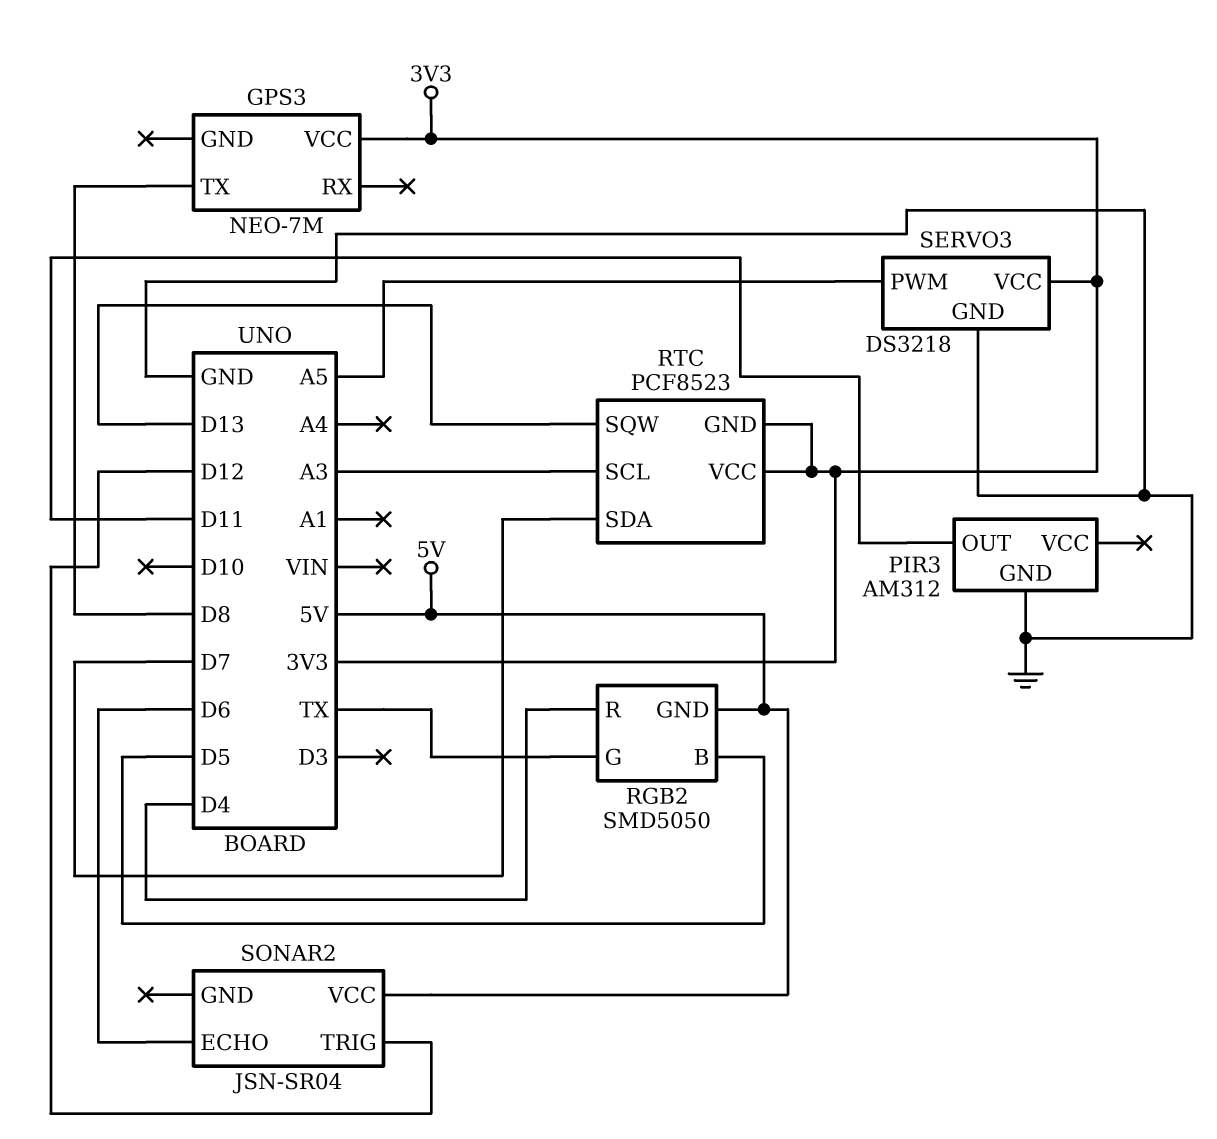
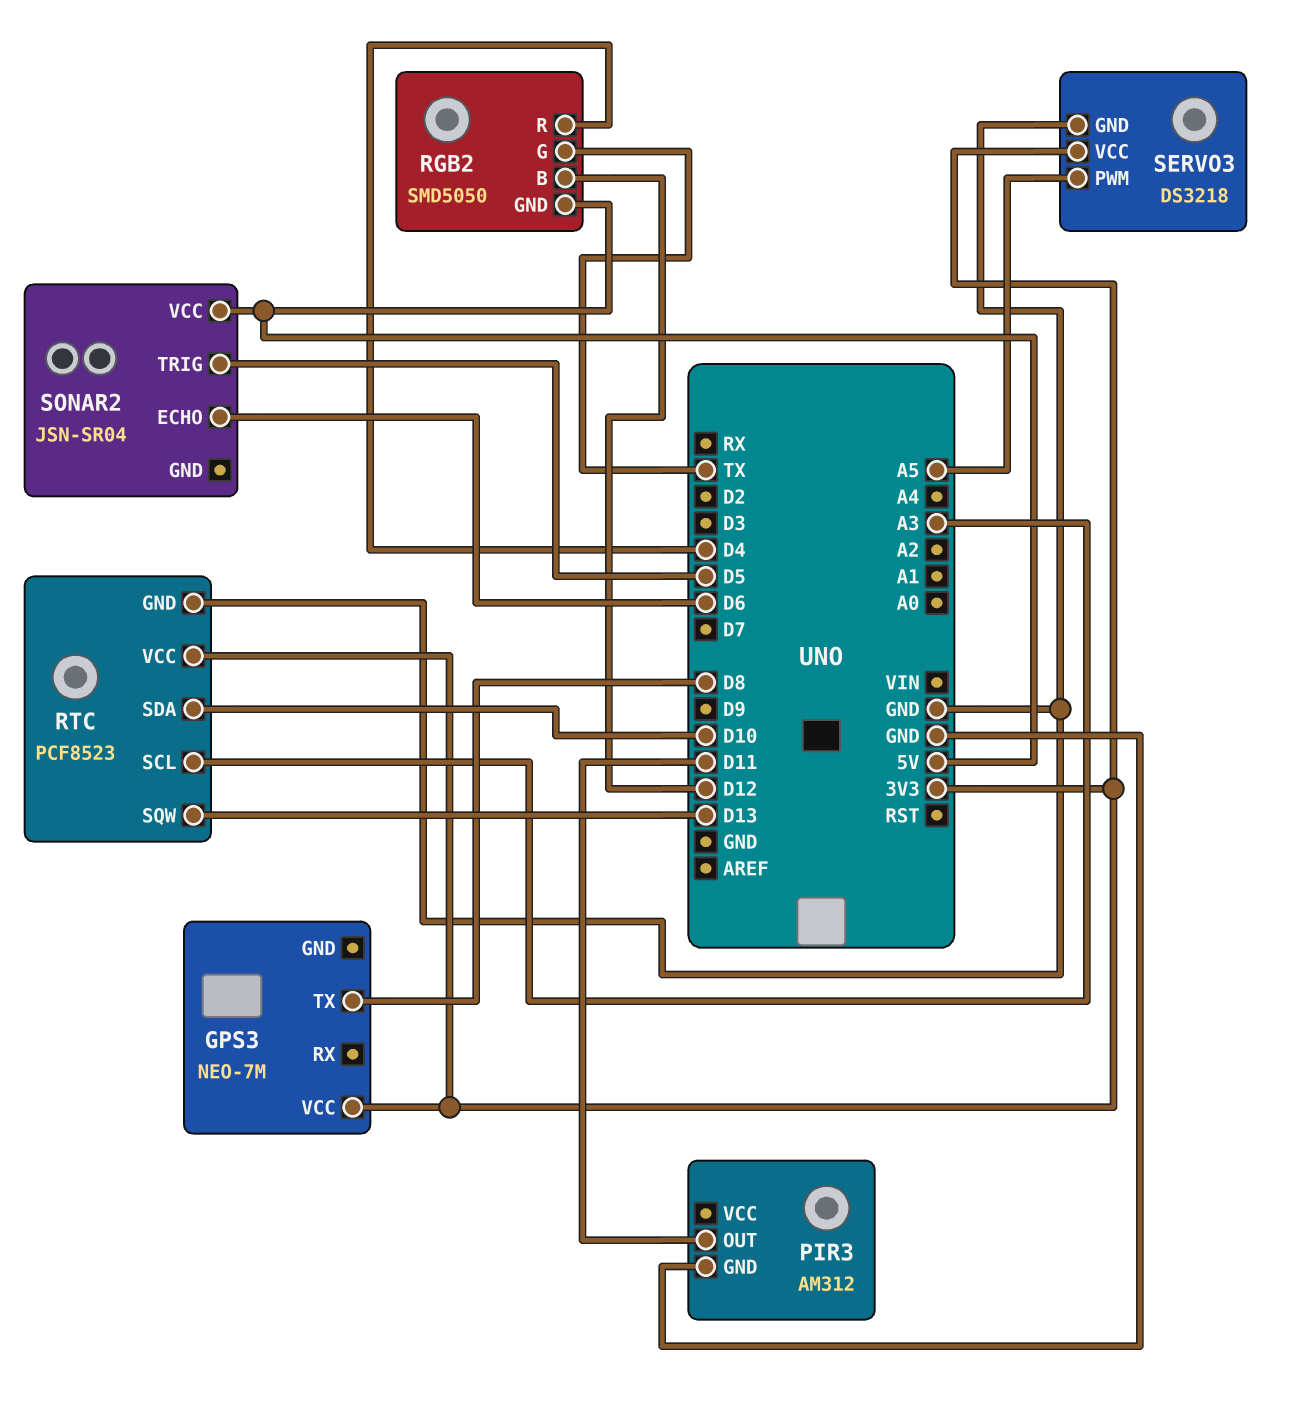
RGB2 pin B: D5 -> D12
RTC pin GND: 3V3 -> GND
RTC pin SDA: D7 -> D10
SONAR2 pin TRIG: D12 -> D5

